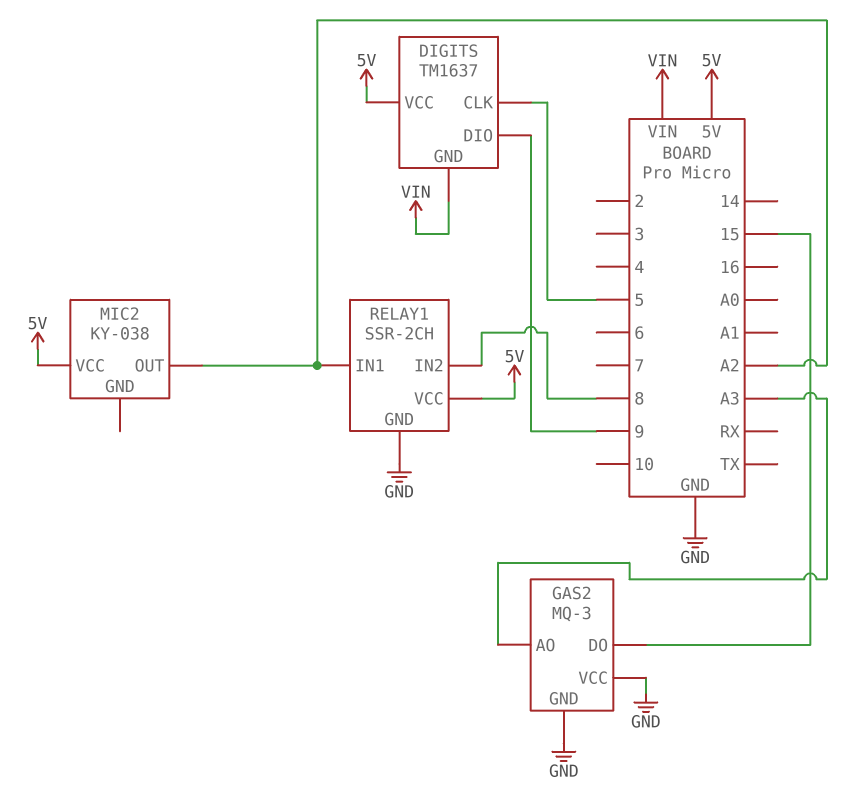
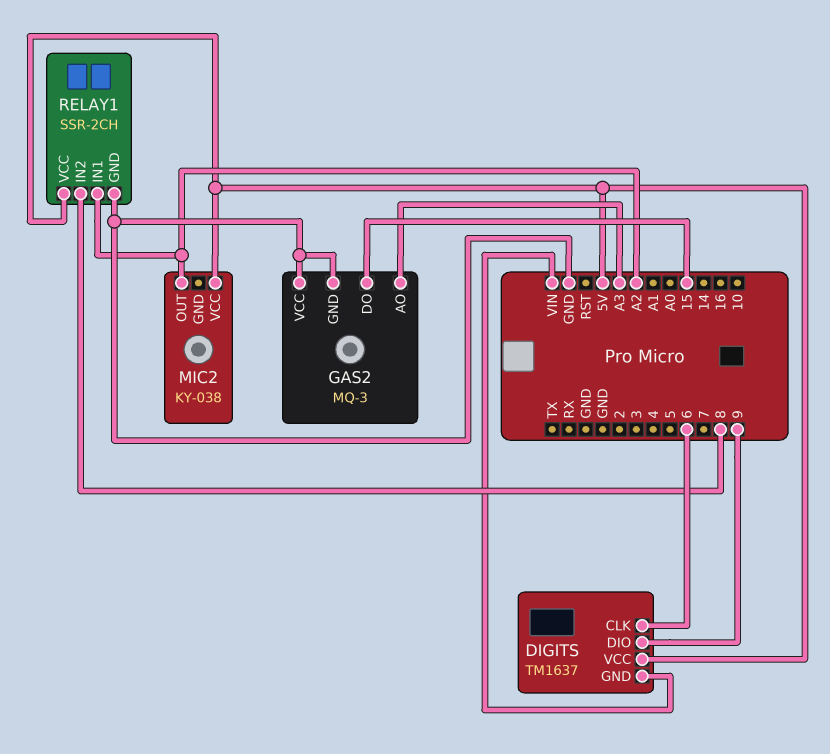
DIGITS pin CLK: 5 -> 6

